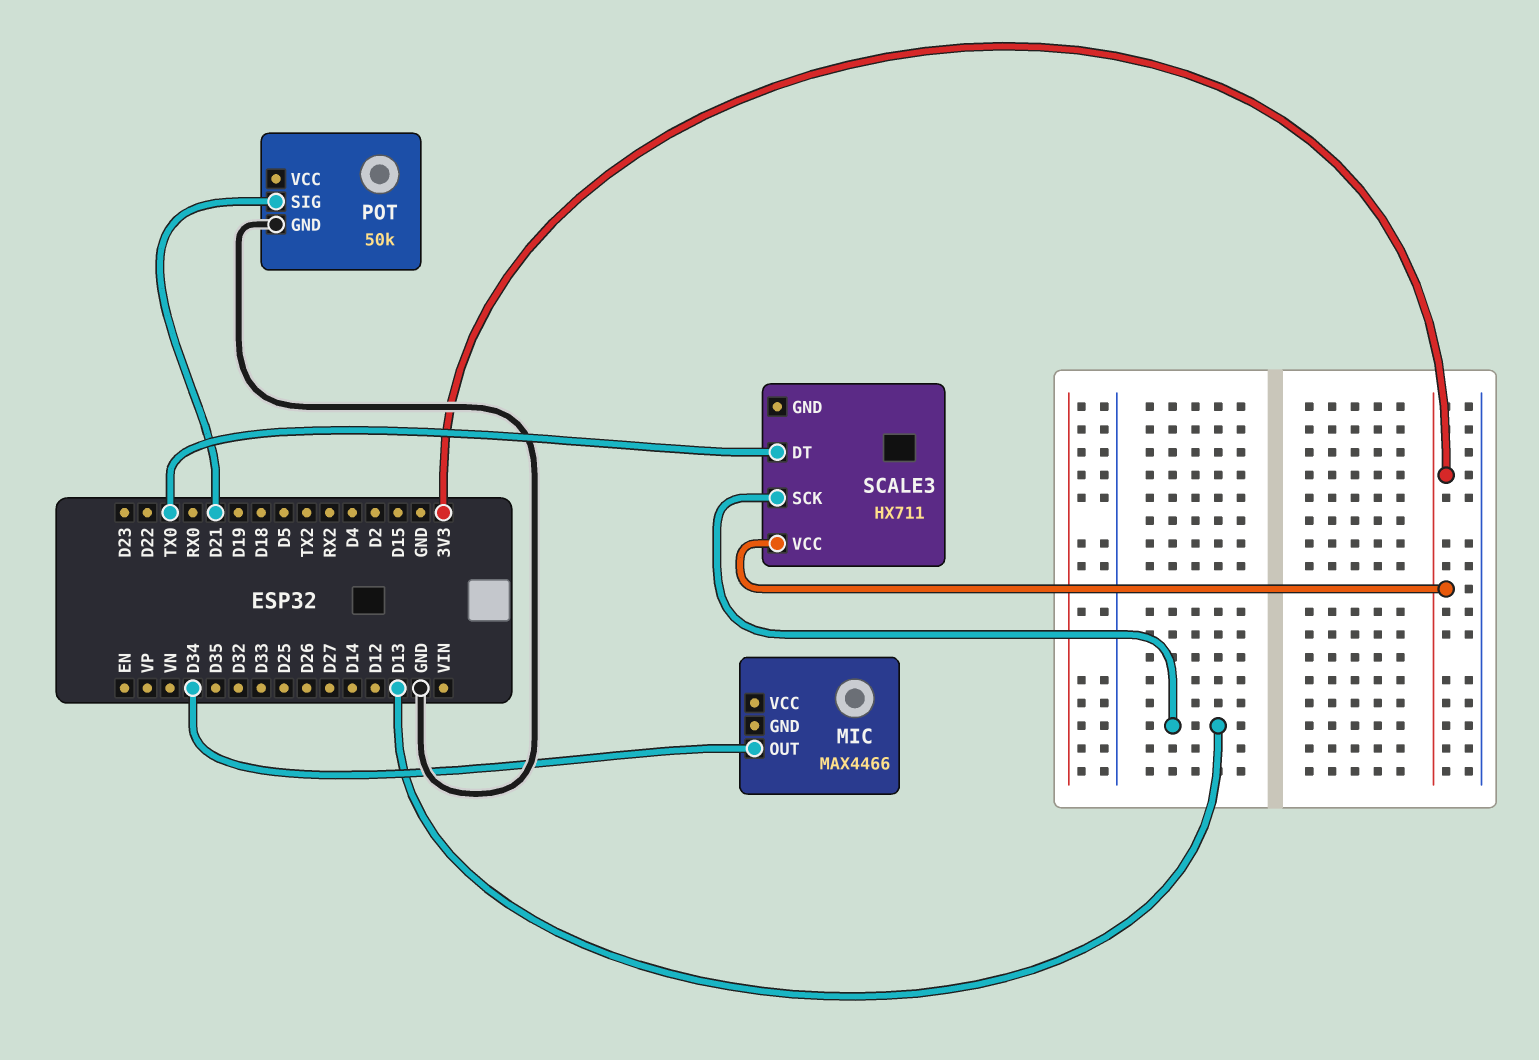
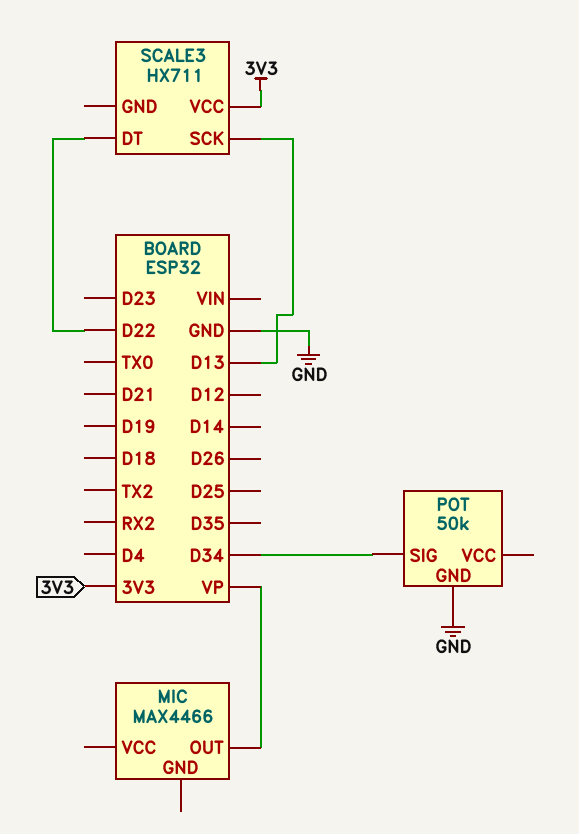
MIC pin OUT: D34 -> VP
POT pin SIG: D21 -> D34
SCALE3 pin DT: TX0 -> D22

